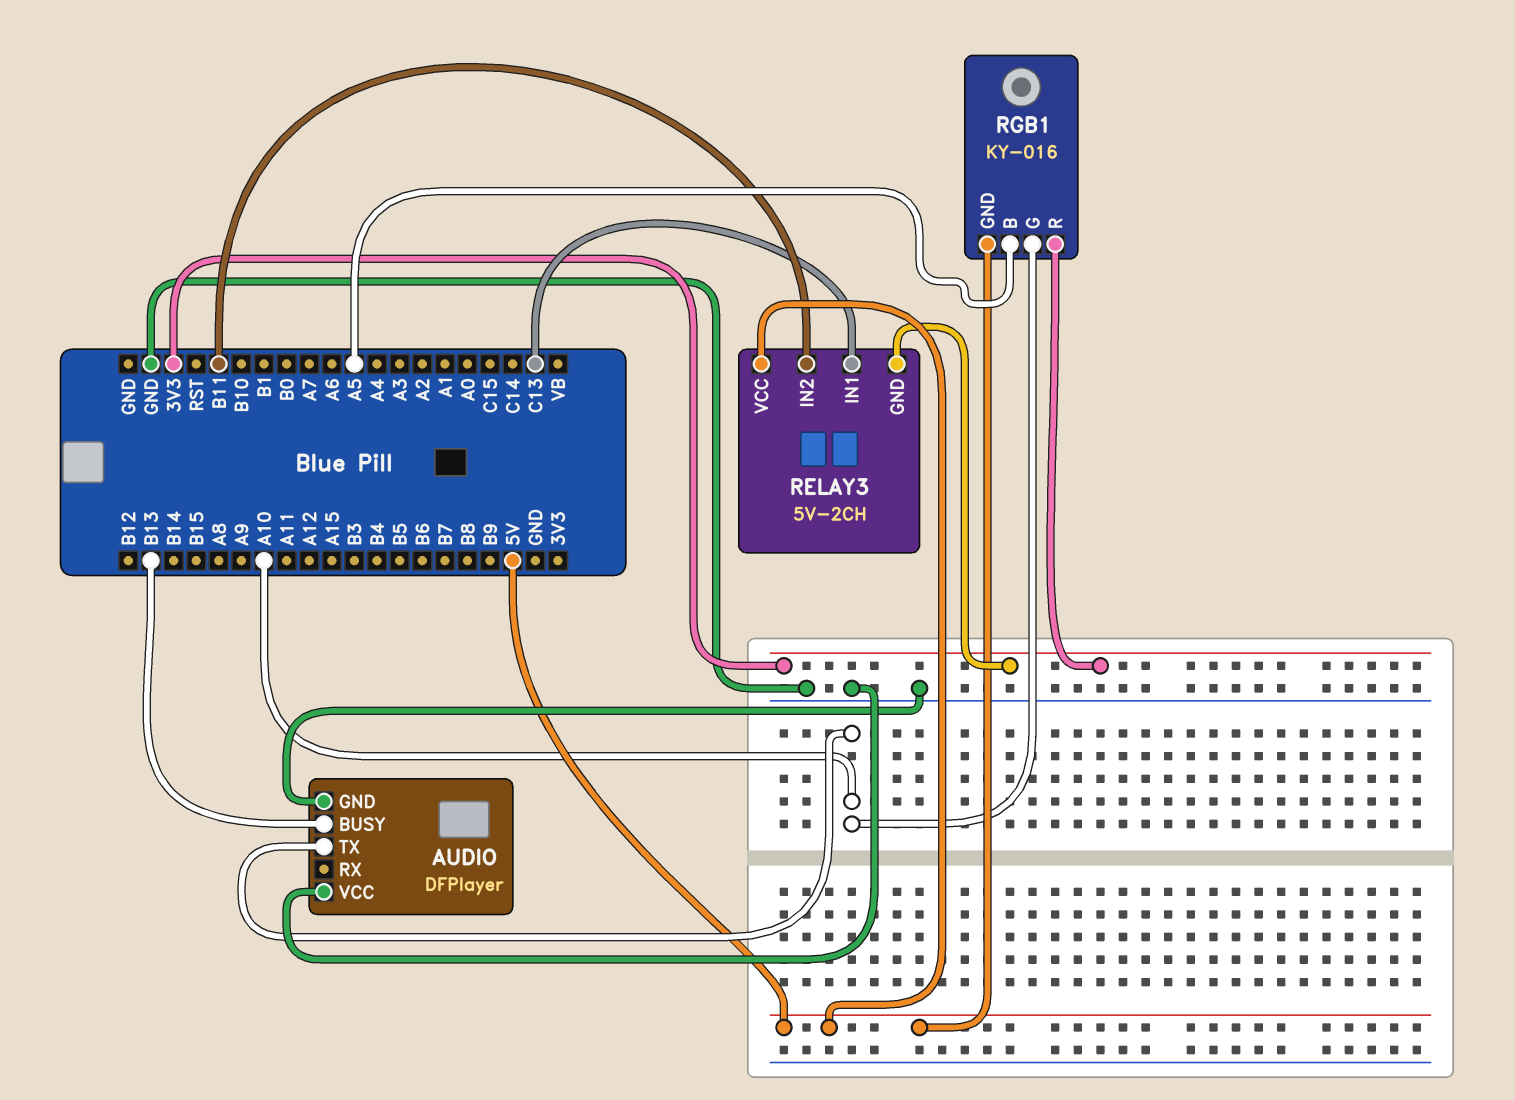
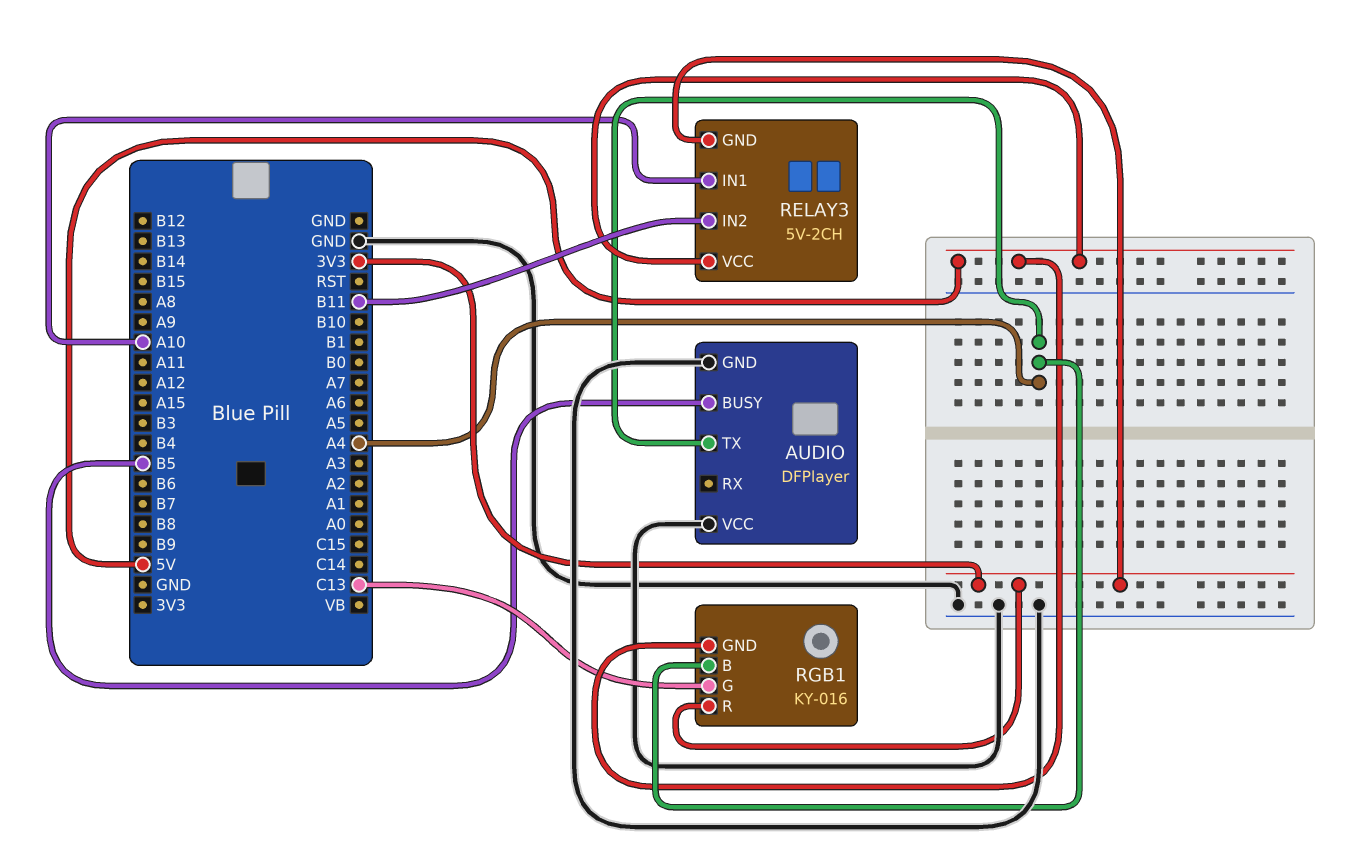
AUDIO pin BUSY: B13 -> B5
AUDIO pin TX: A10 -> A4
RELAY3 pin IN1: C13 -> A10
RGB1 pin B: A5 -> A4
RGB1 pin G: A10 -> C13

